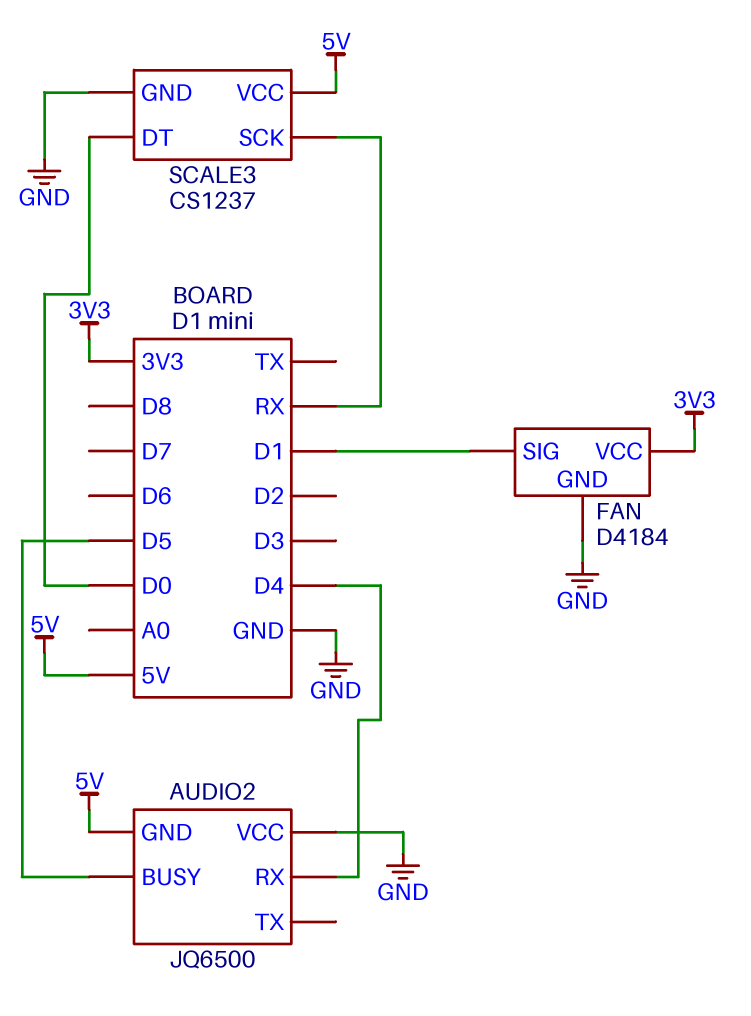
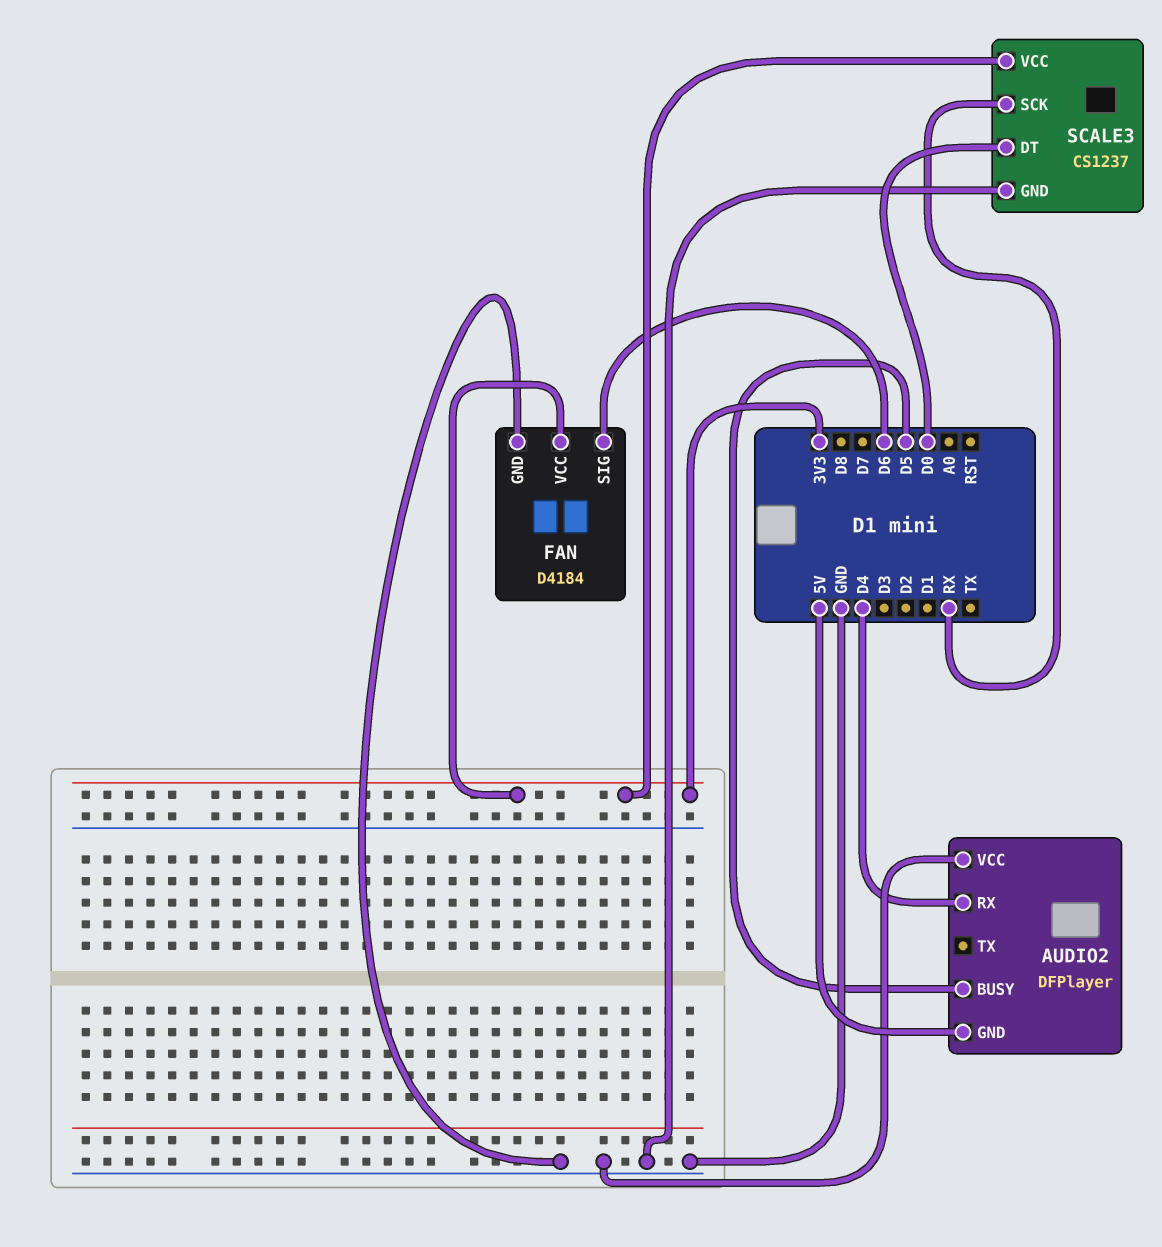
AUDIO2: JQ6500 -> DFPlayer
FAN pin SIG: D1 -> D6
SCALE3 pin VCC: 5V -> 3V3

